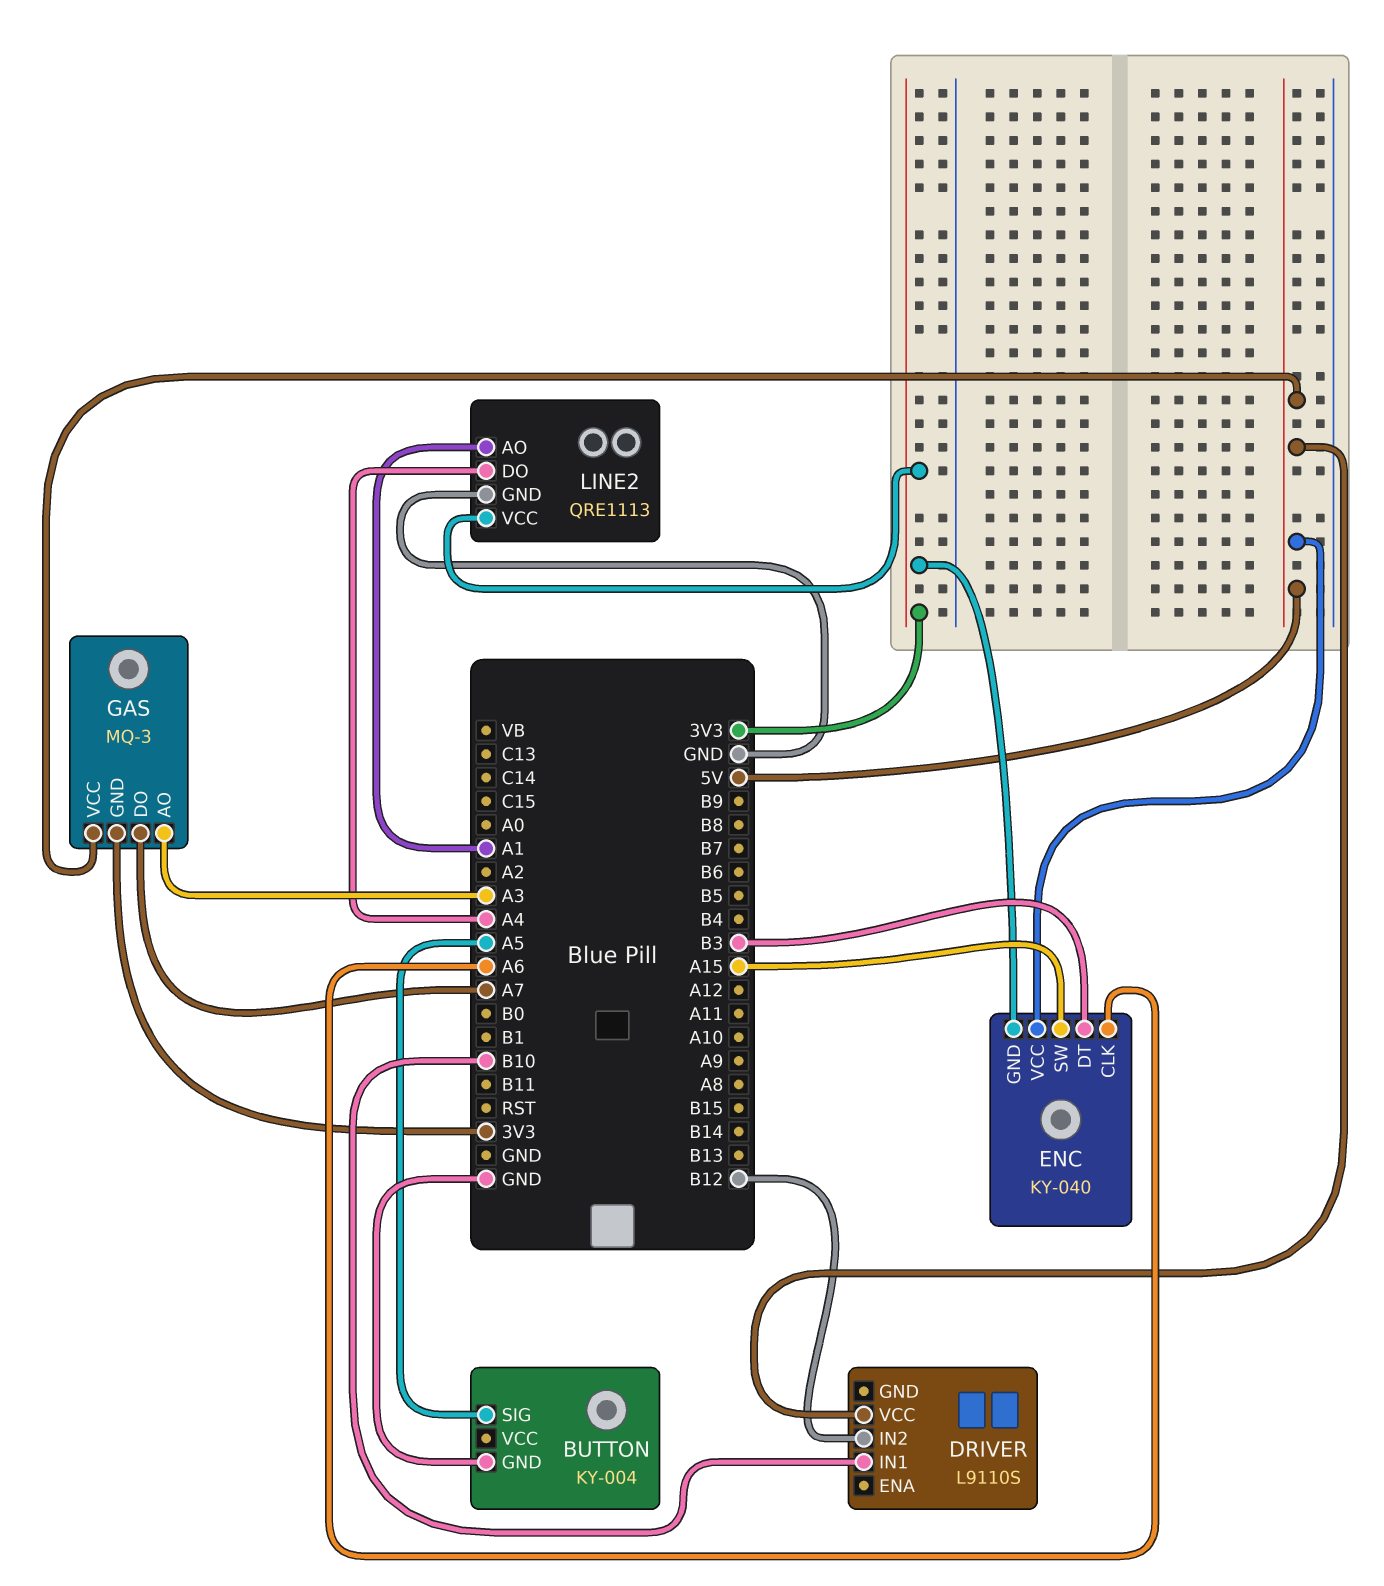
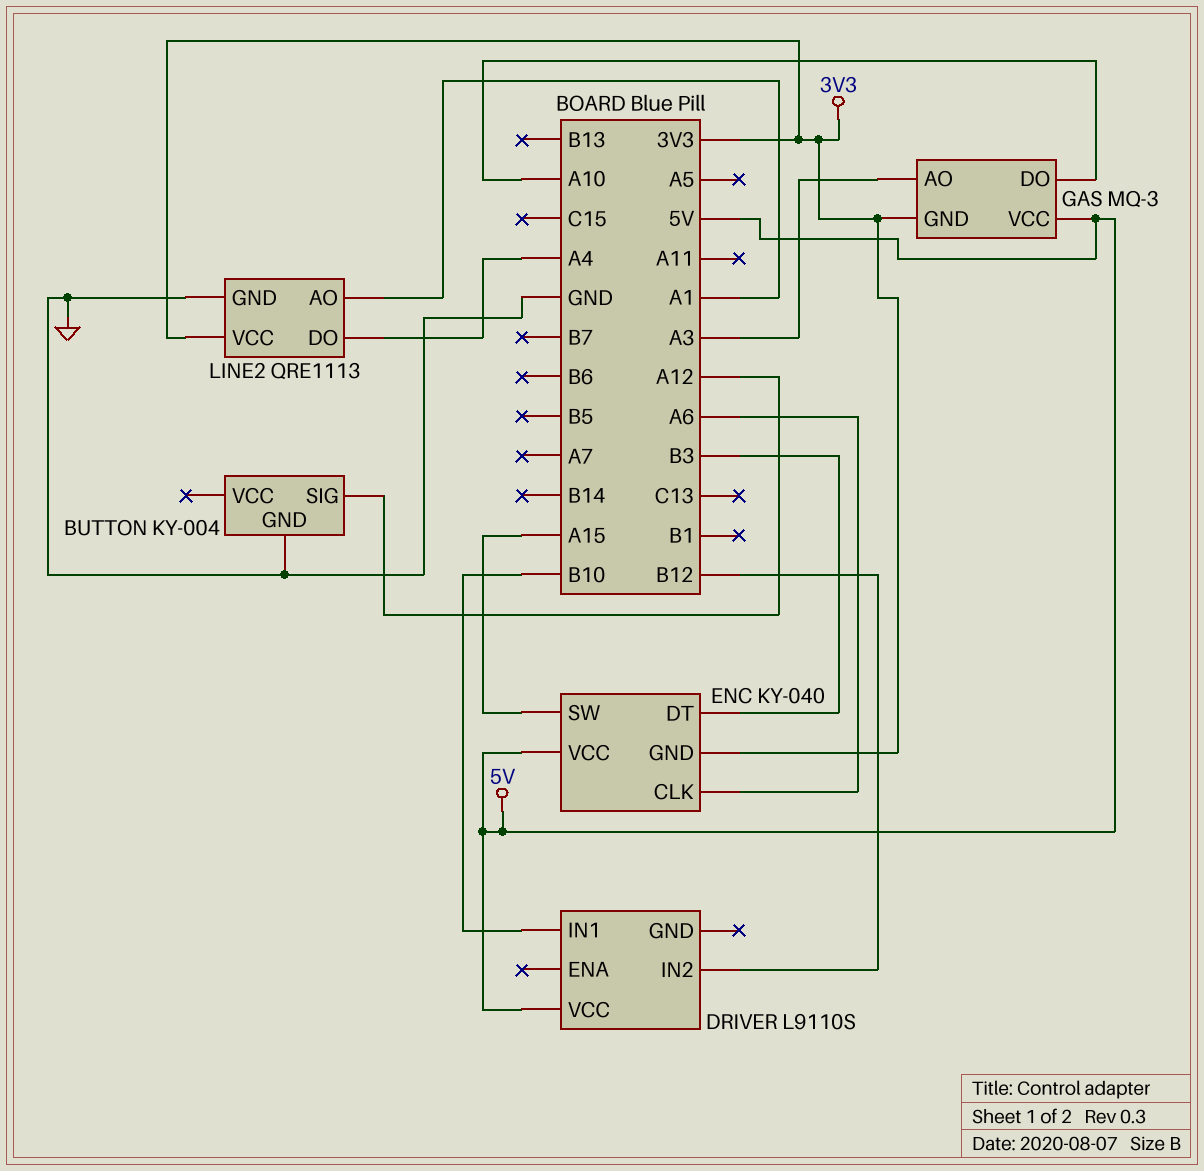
BUTTON pin SIG: A5 -> A12
GAS pin DO: A7 -> A10

